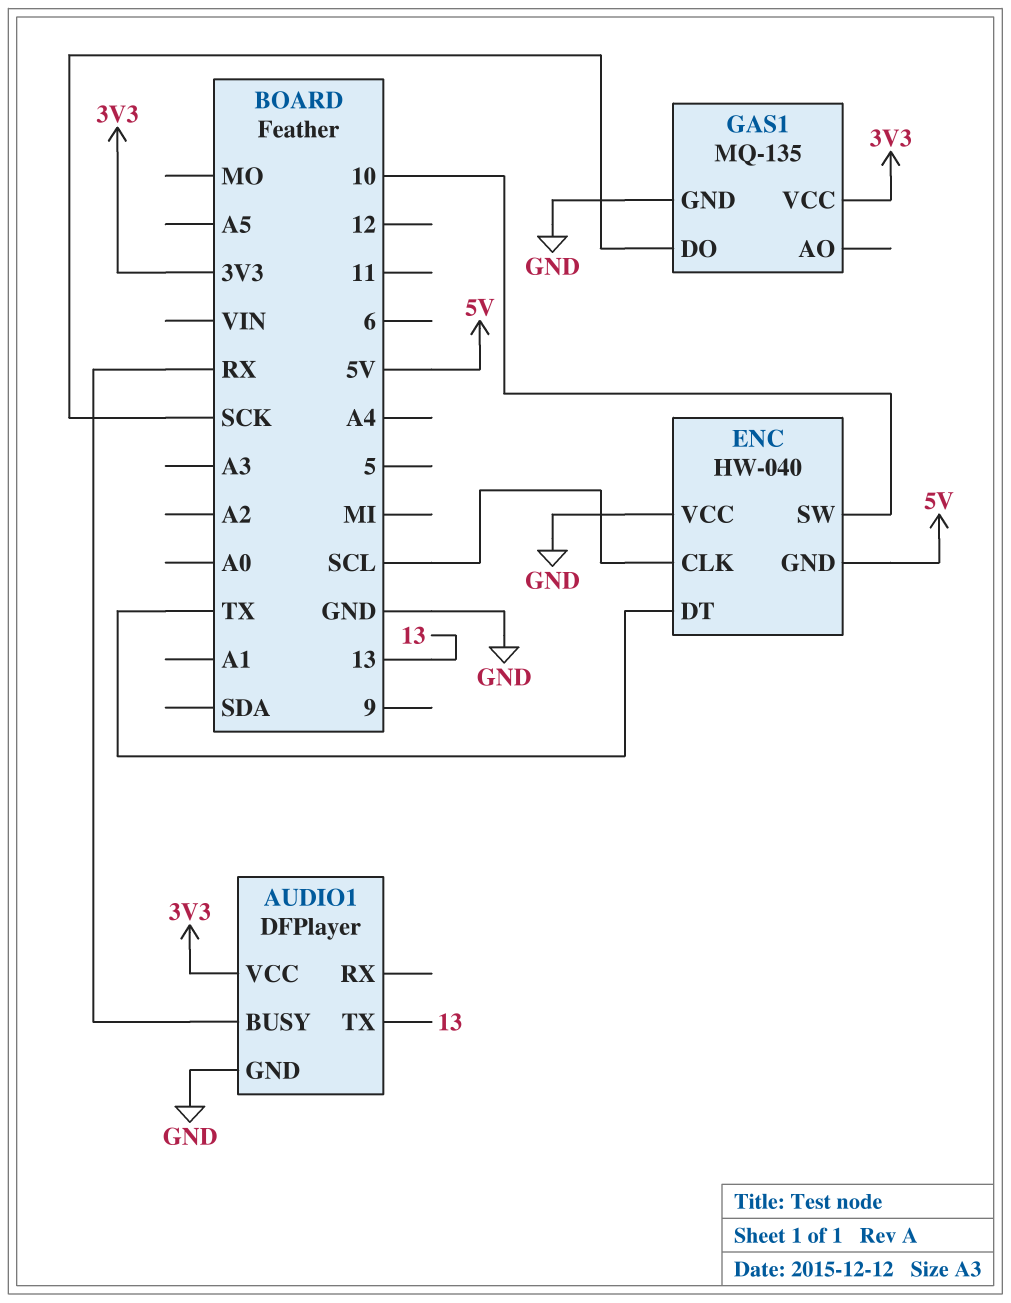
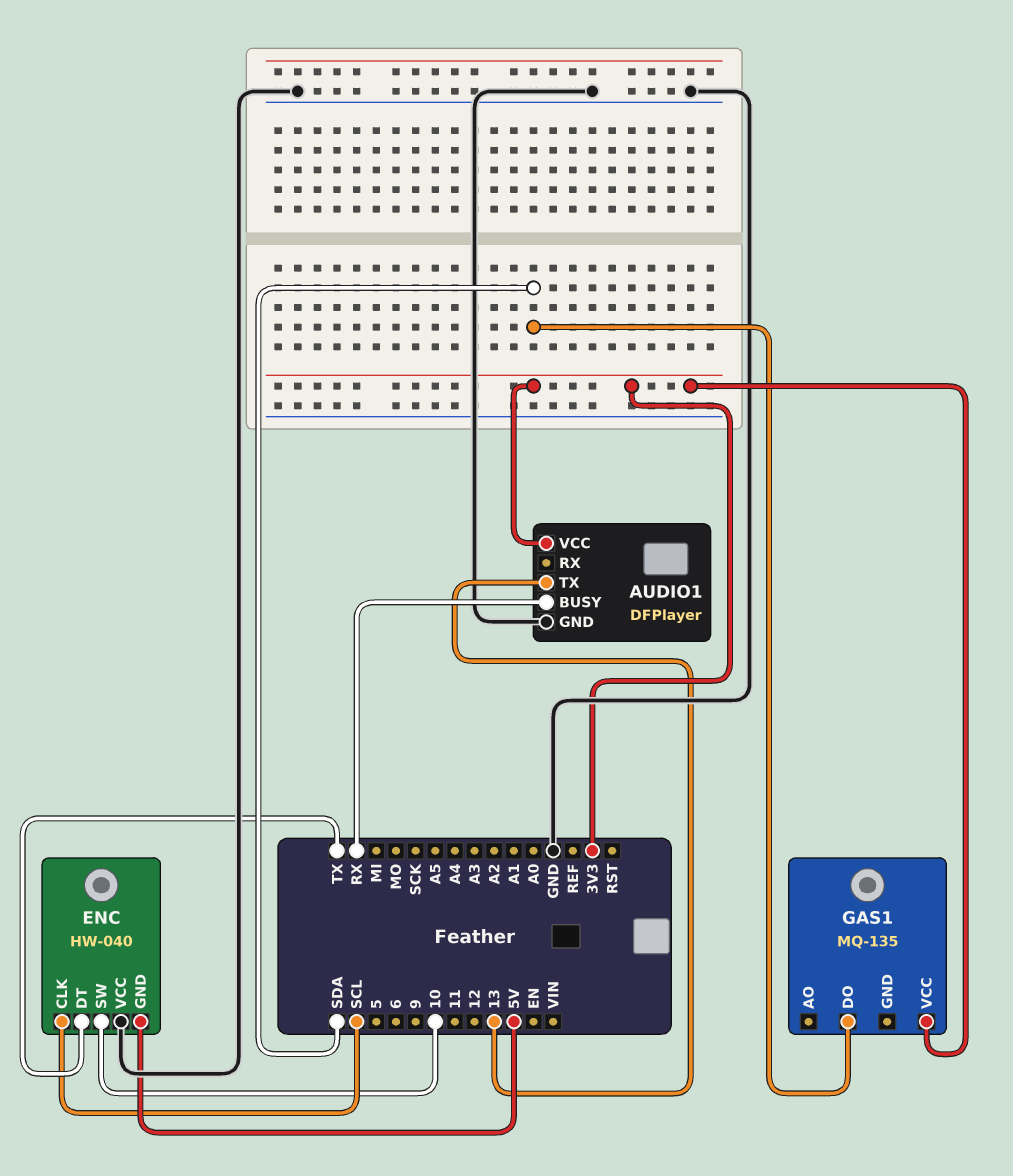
GAS1 pin DO: SCK -> SDA
GAS1 pin GND: GND -> none

